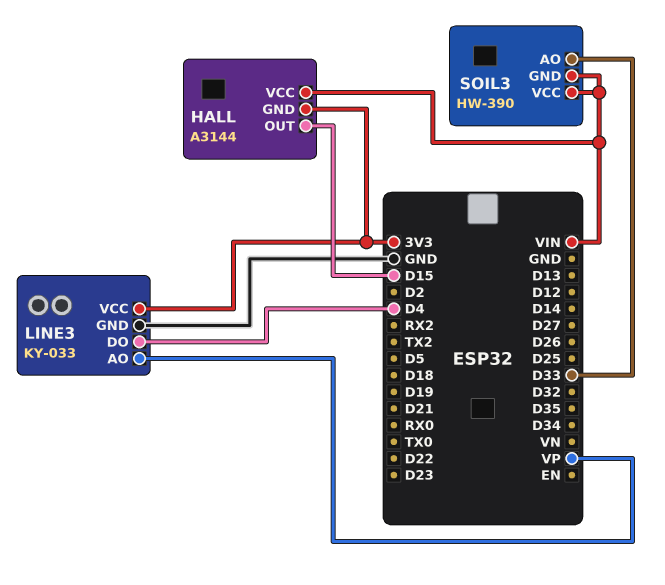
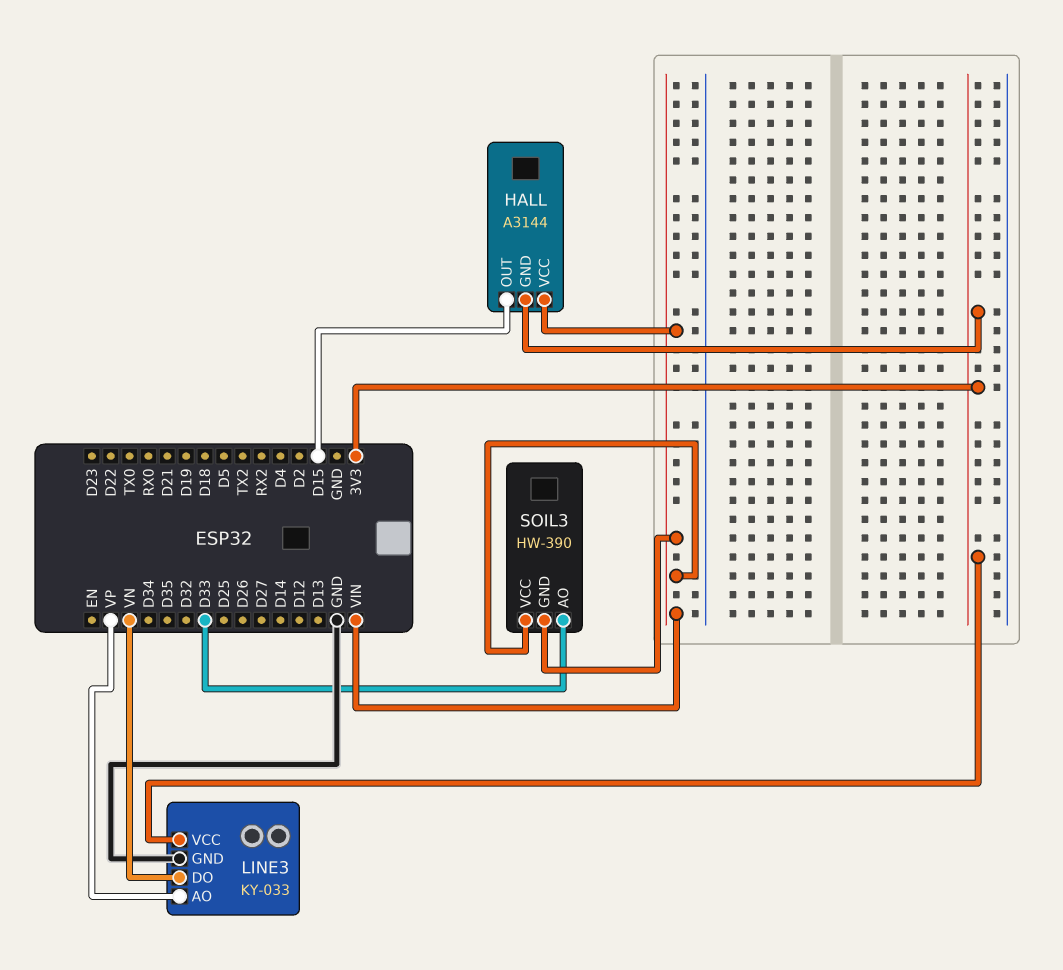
LINE3 pin DO: D4 -> VN

